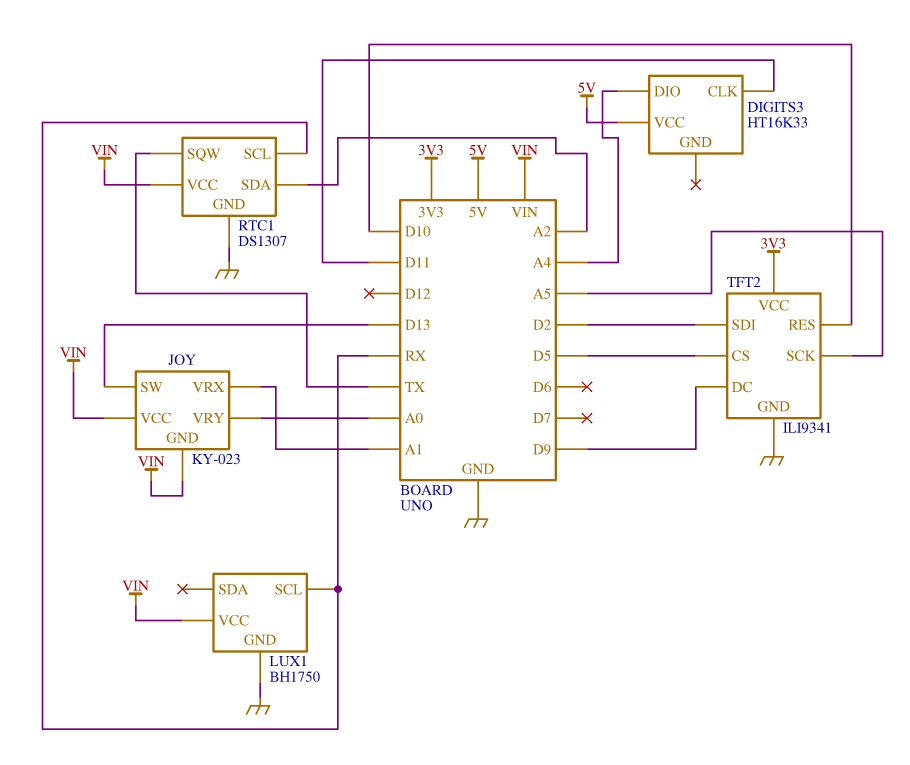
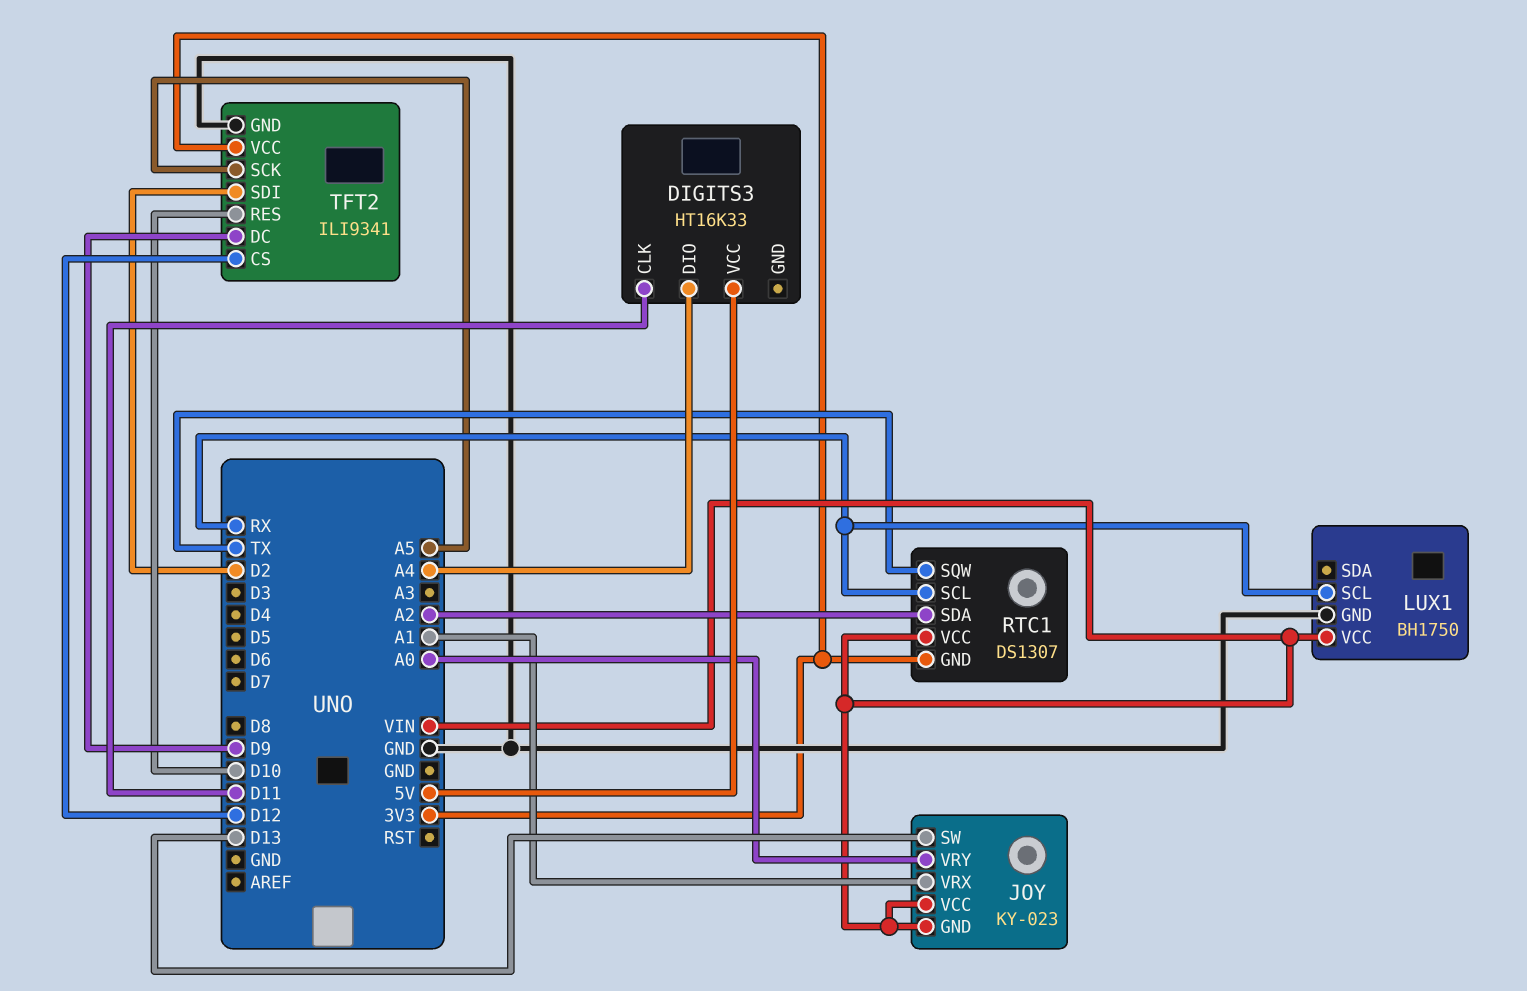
RTC1 pin GND: GND -> 3V3
TFT2 pin CS: D5 -> D12

